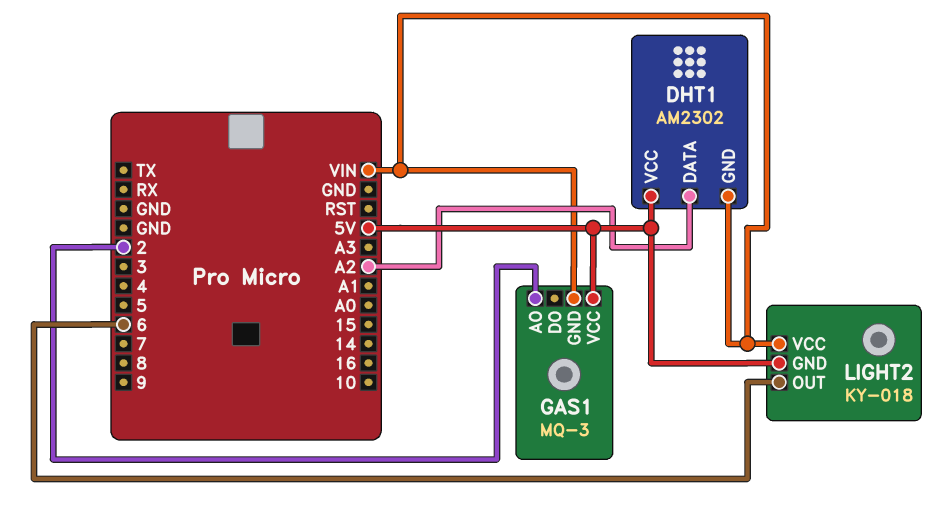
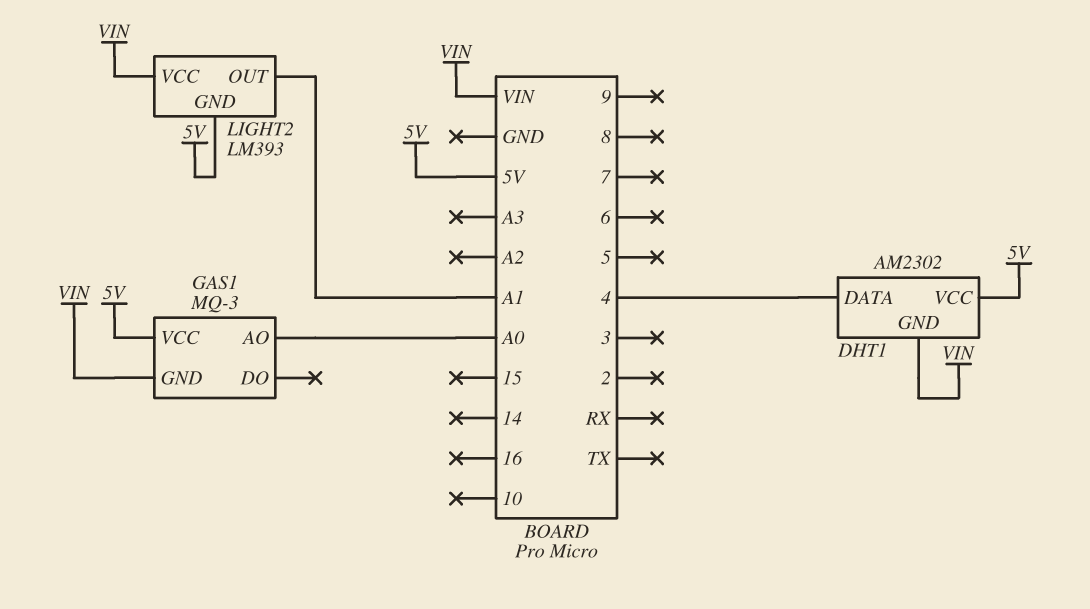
DHT1 pin DATA: A2 -> 4
GAS1 pin AO: 2 -> A0
LIGHT2: KY-018 -> LM393
LIGHT2 pin OUT: 6 -> A1

